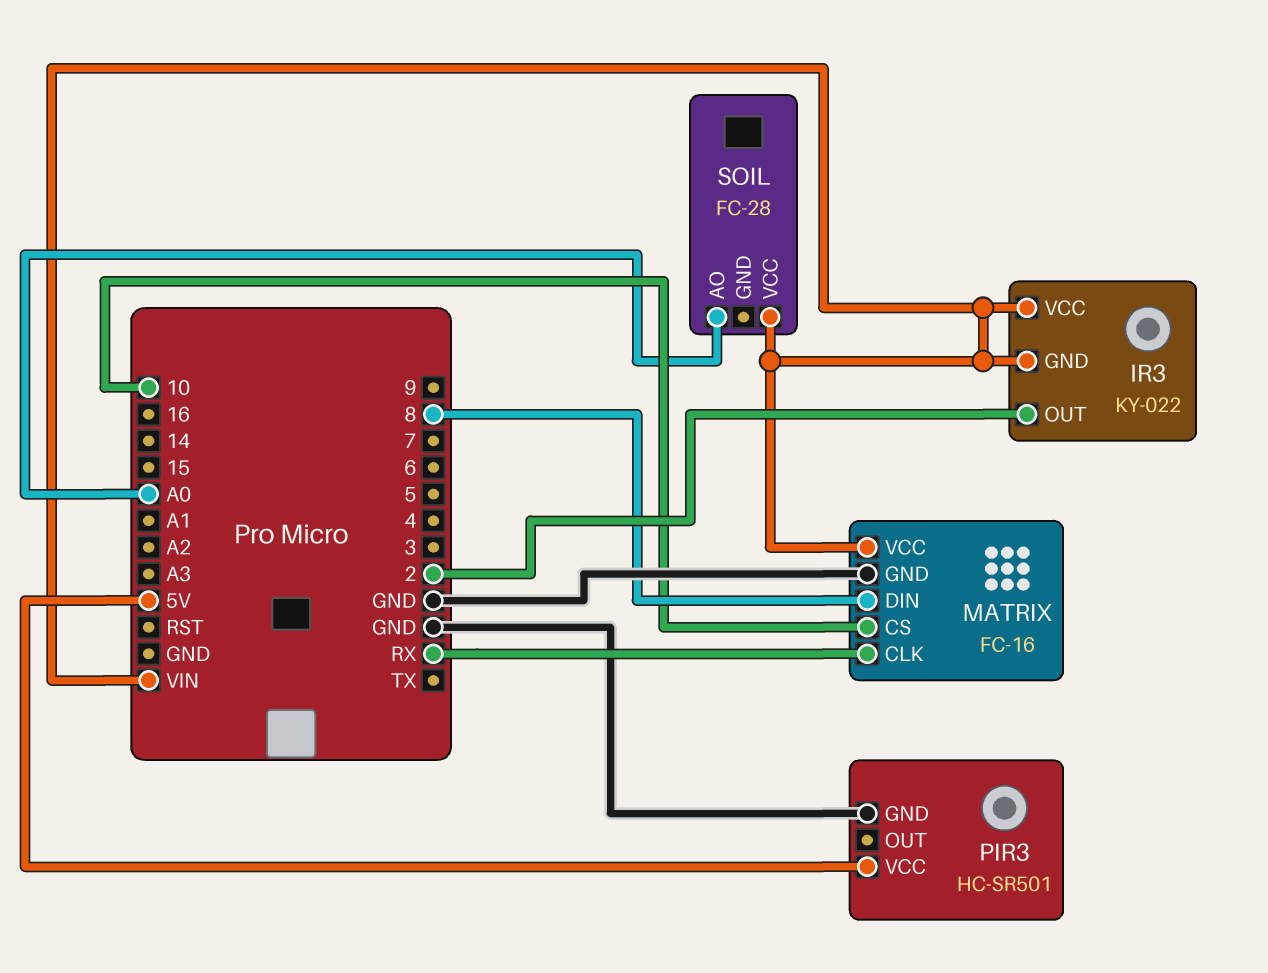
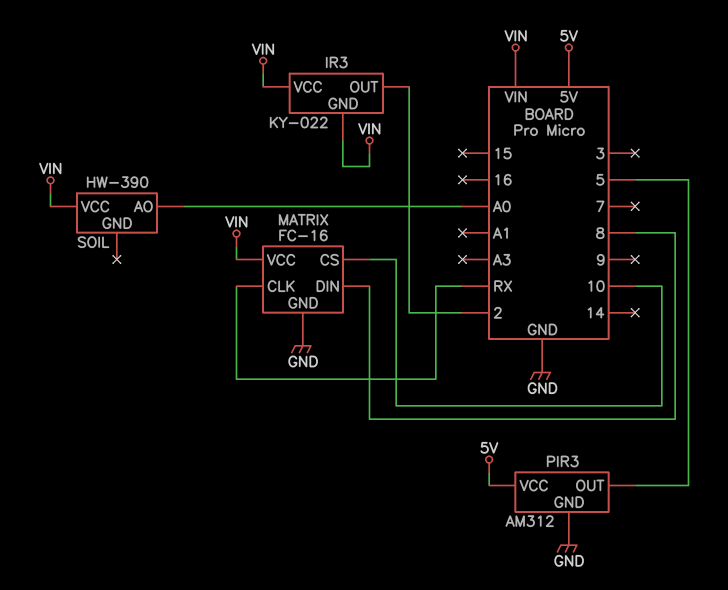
PIR3: HC-SR501 -> AM312
PIR3 pin OUT: none -> 5
SOIL: FC-28 -> HW-390

